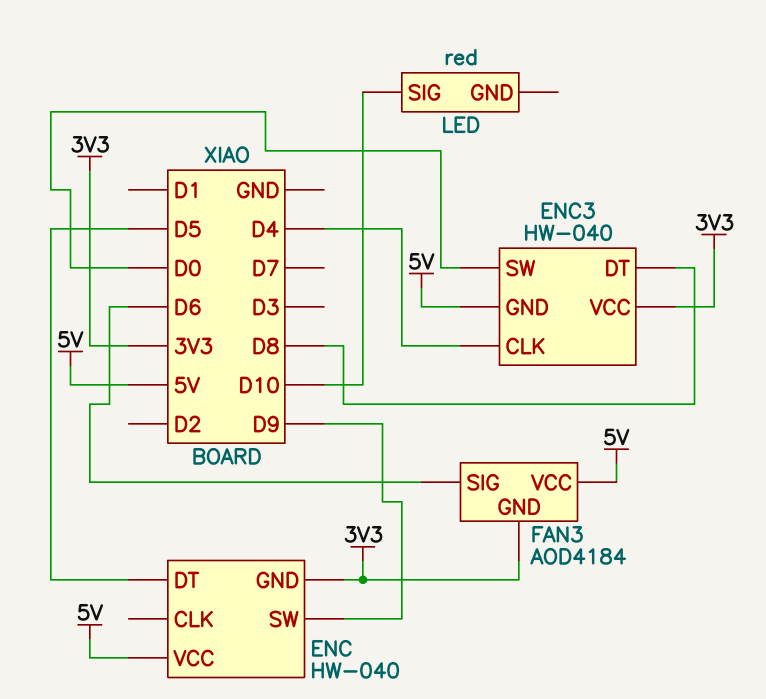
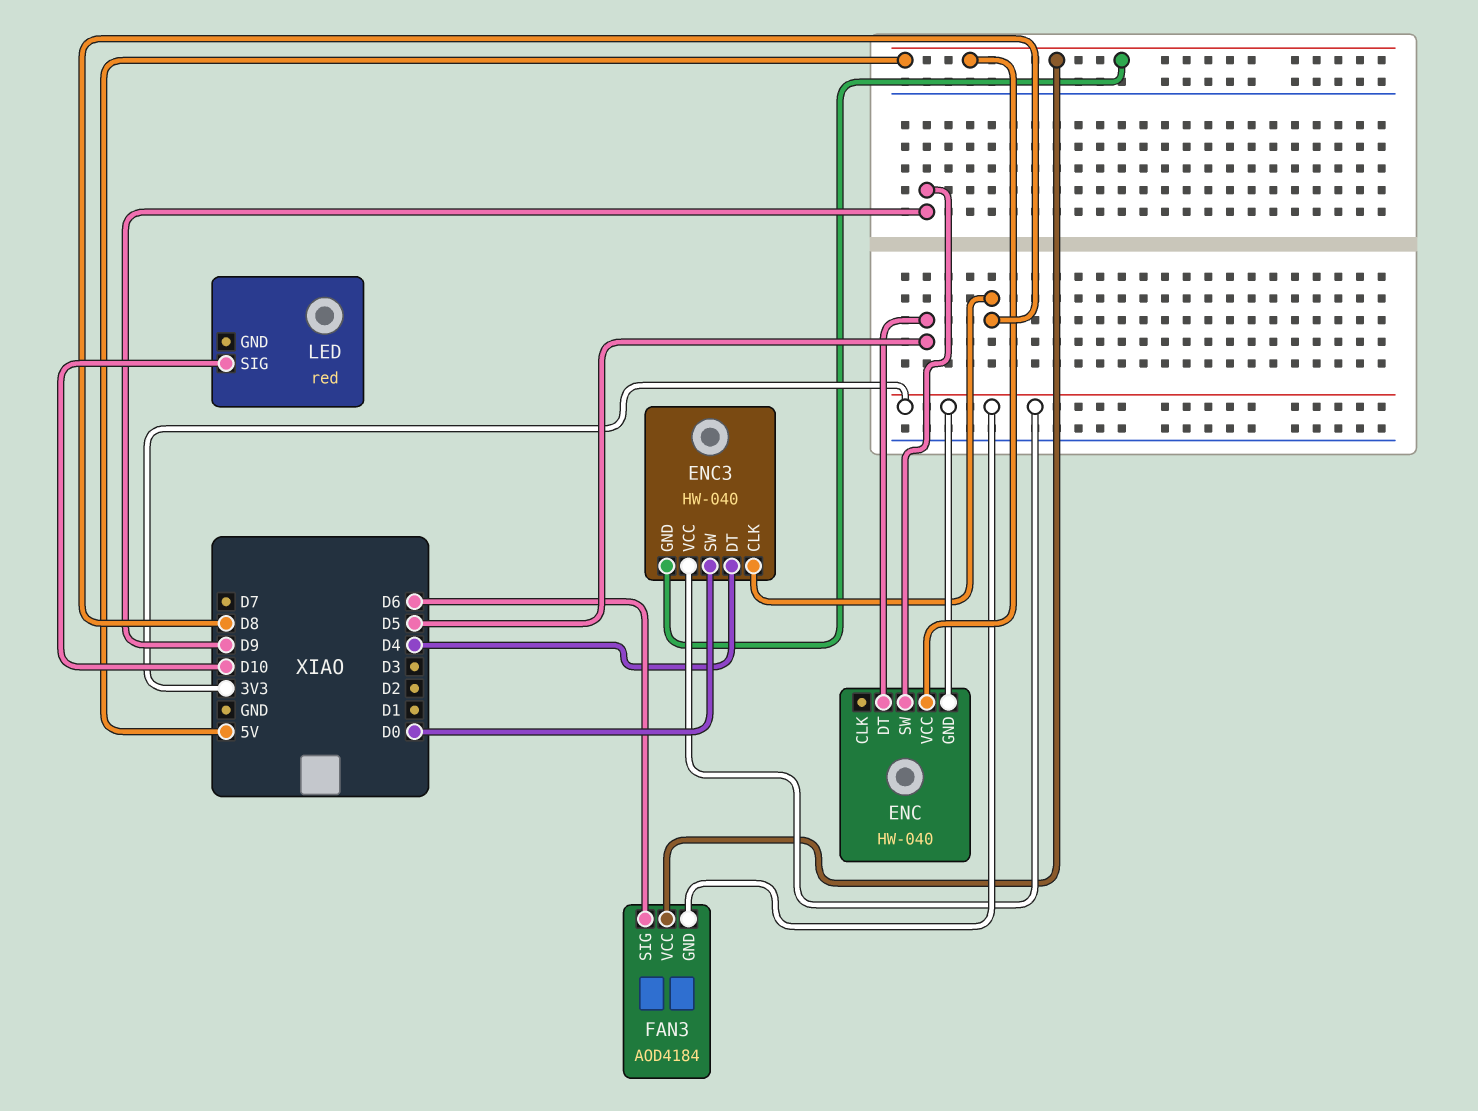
ENC3 pin CLK: D4 -> D8
ENC3 pin DT: D8 -> D4

